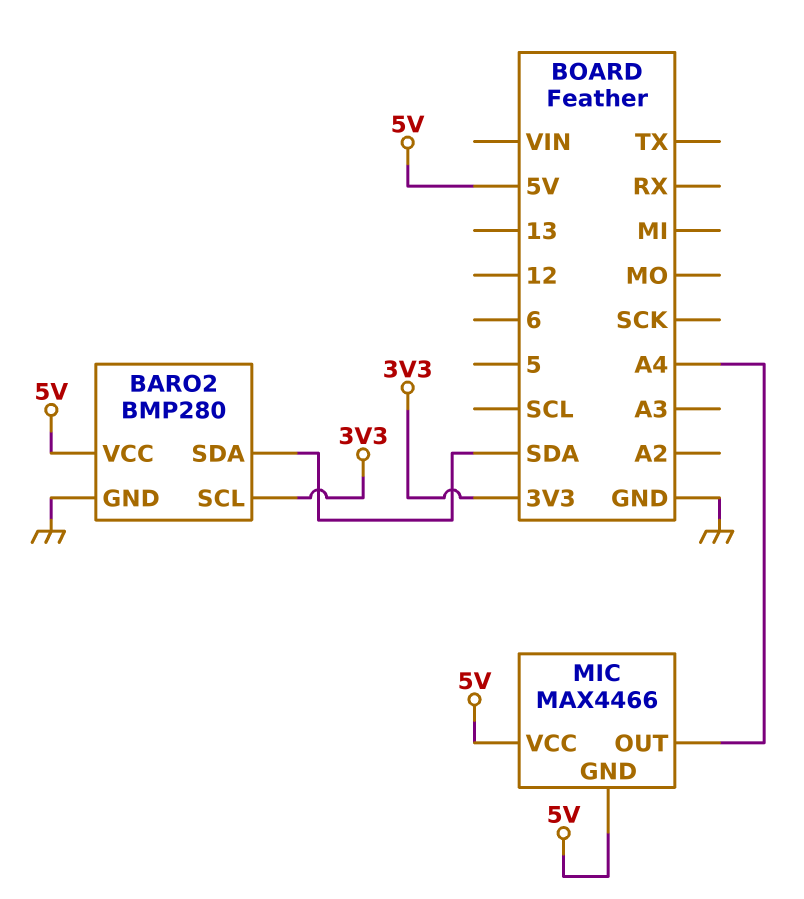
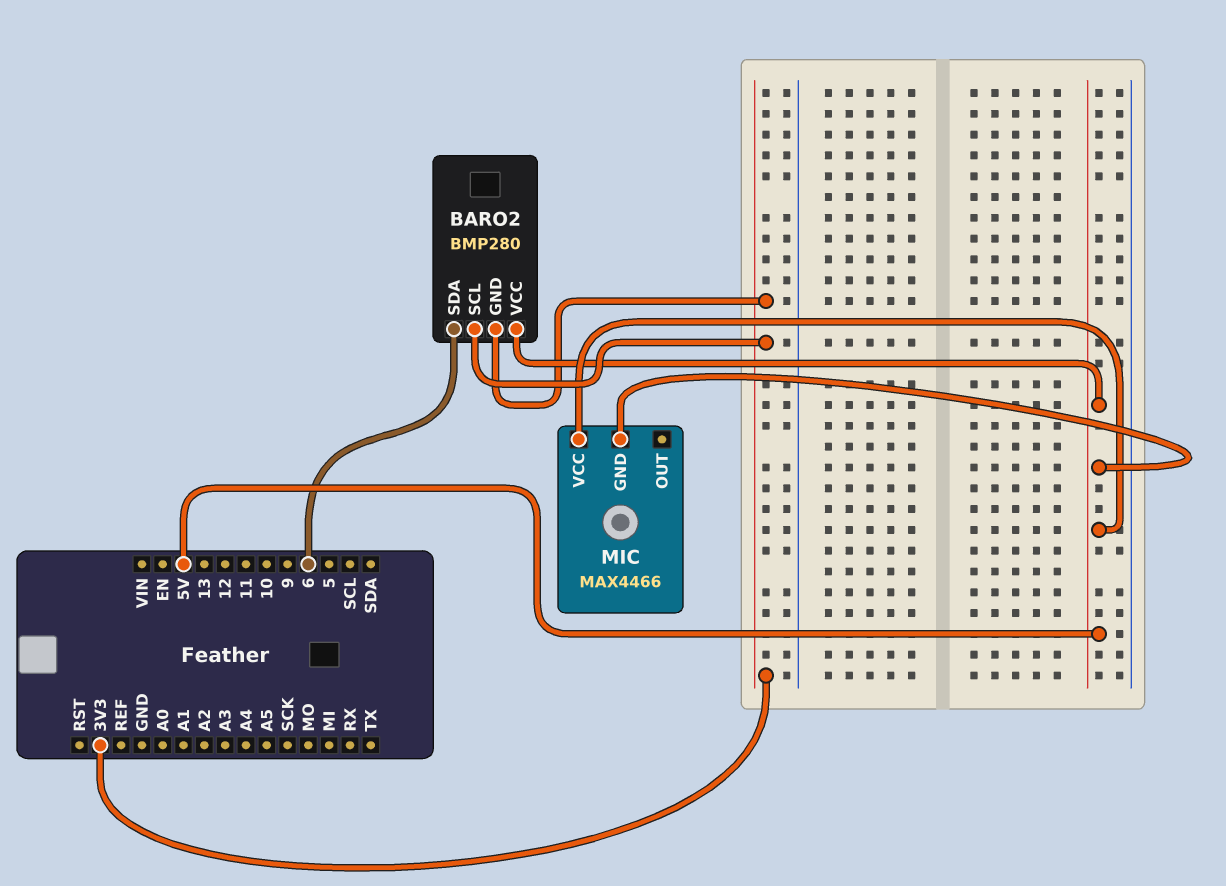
BARO2 pin GND: GND -> 3V3
BARO2 pin SDA: SDA -> 6
MIC pin OUT: A4 -> none

